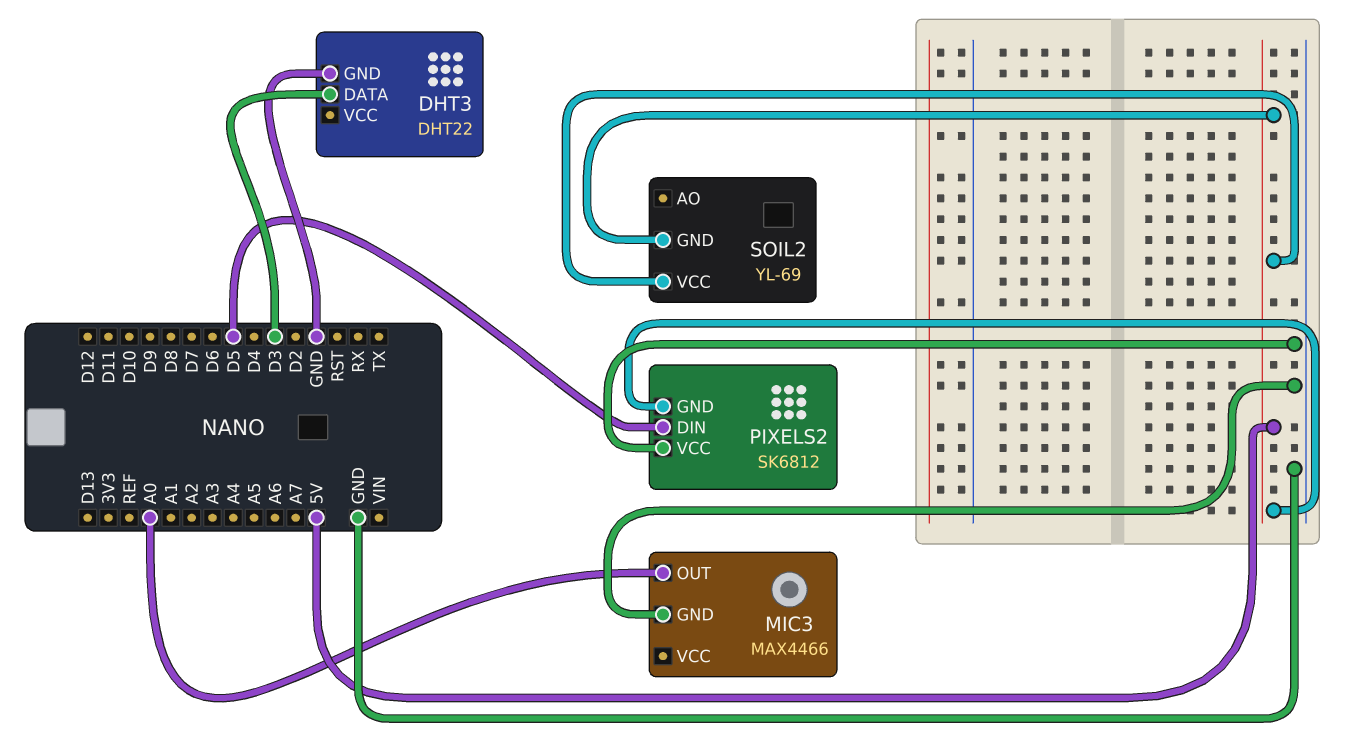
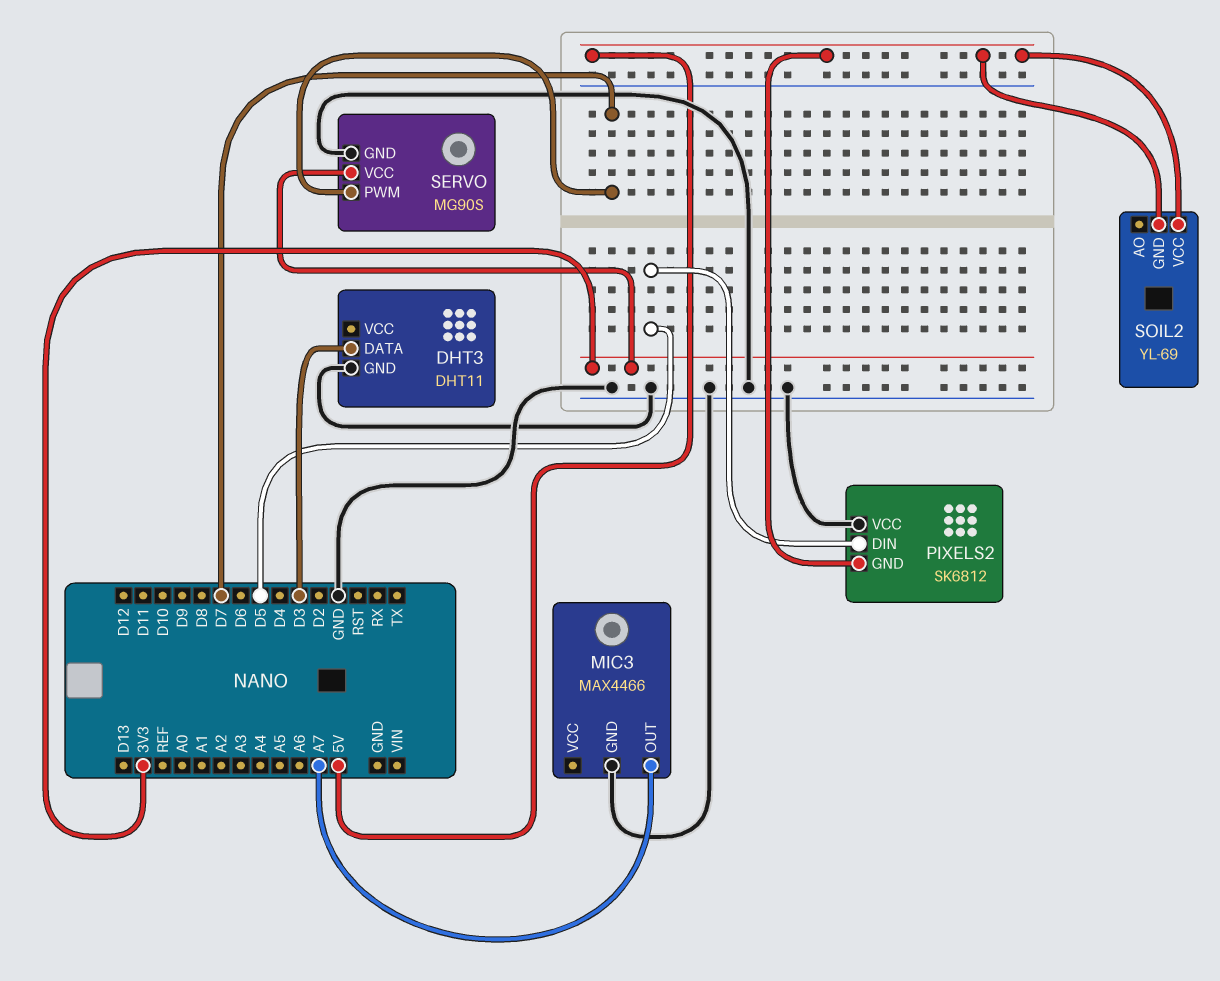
DHT3: DHT22 -> DHT11
MIC3 pin OUT: A0 -> A7
SERVO: none -> MG90S
SERVO pin GND: none -> GND
SERVO pin PWM: none -> D7
SERVO pin VCC: none -> 3V3

